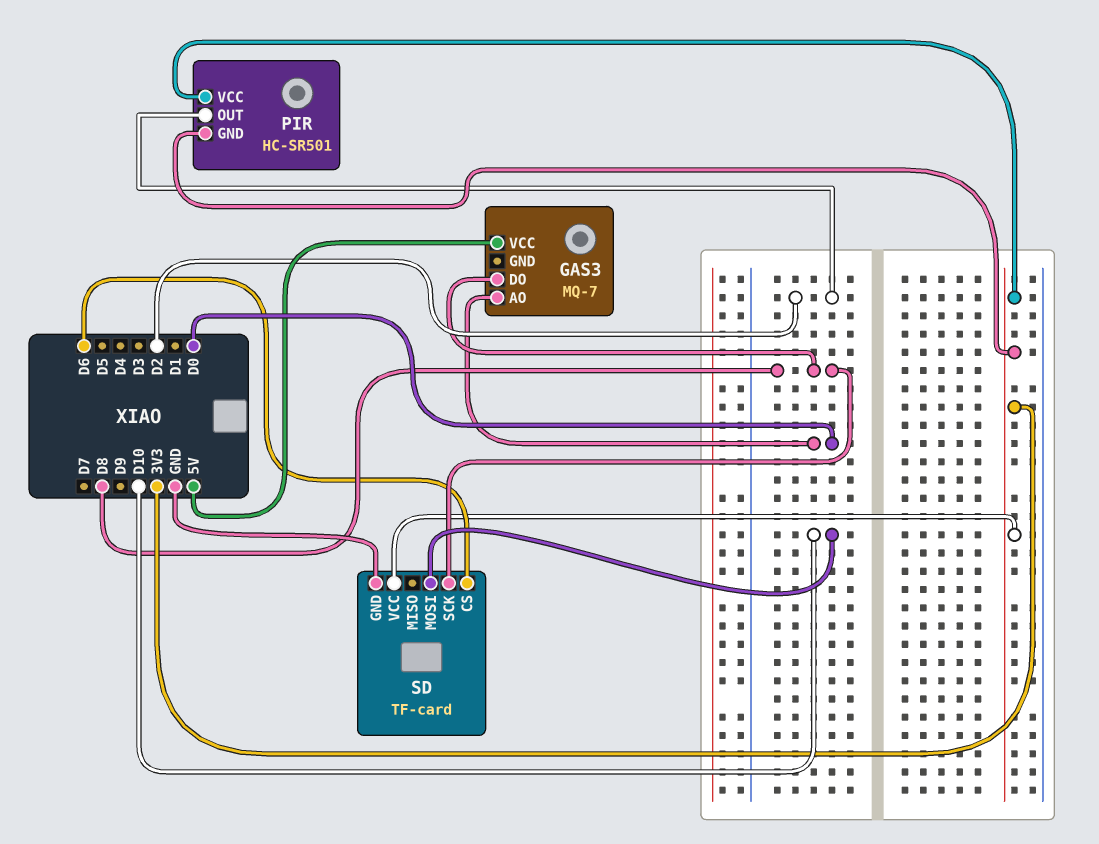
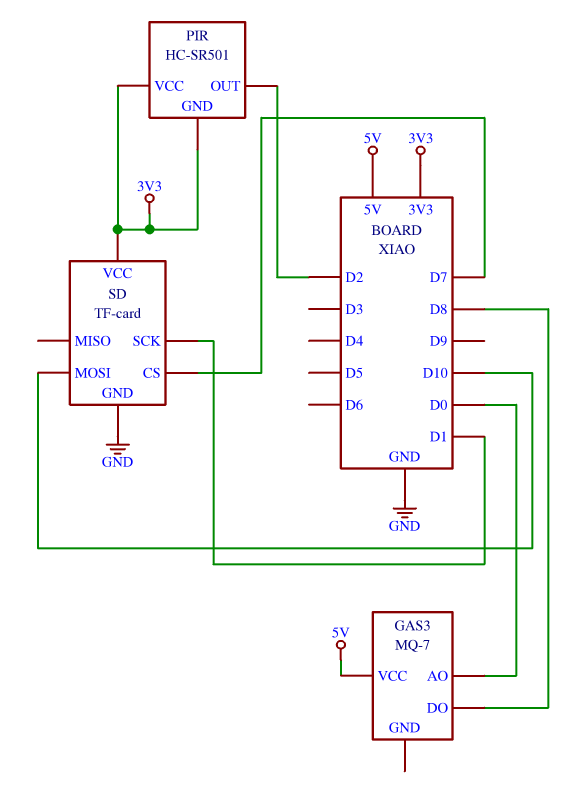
SD pin CS: D6 -> D7
SD pin SCK: D8 -> D1

